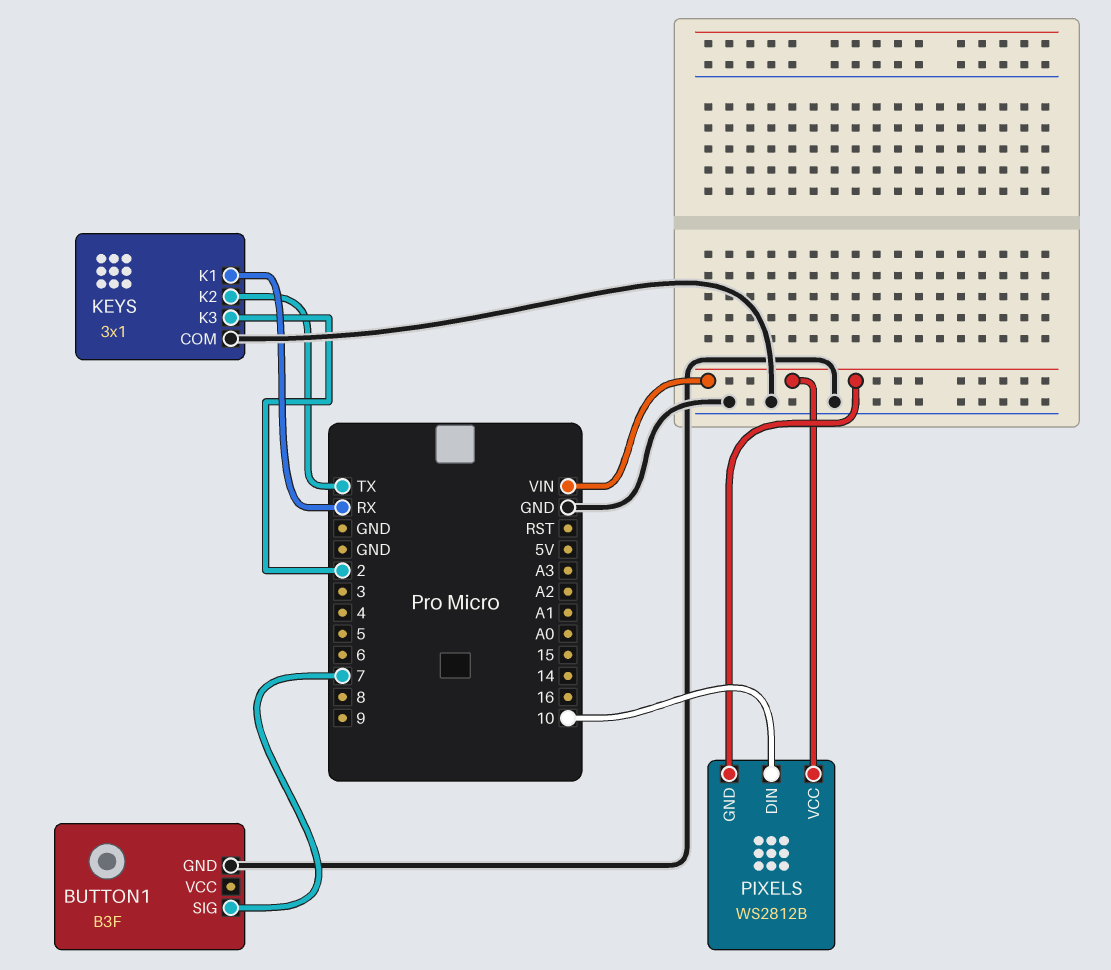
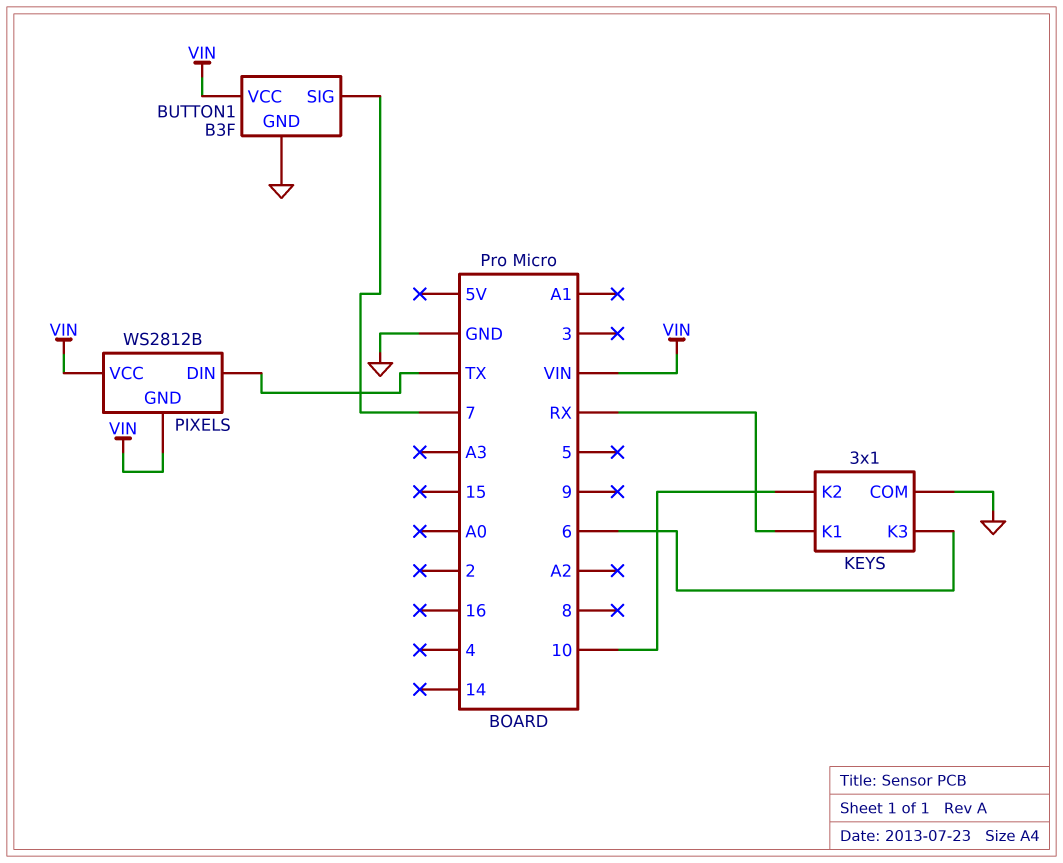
BUTTON1 pin VCC: none -> VIN
KEYS pin K2: TX -> 10
KEYS pin K3: 2 -> 6
PIXELS pin DIN: 10 -> TX

